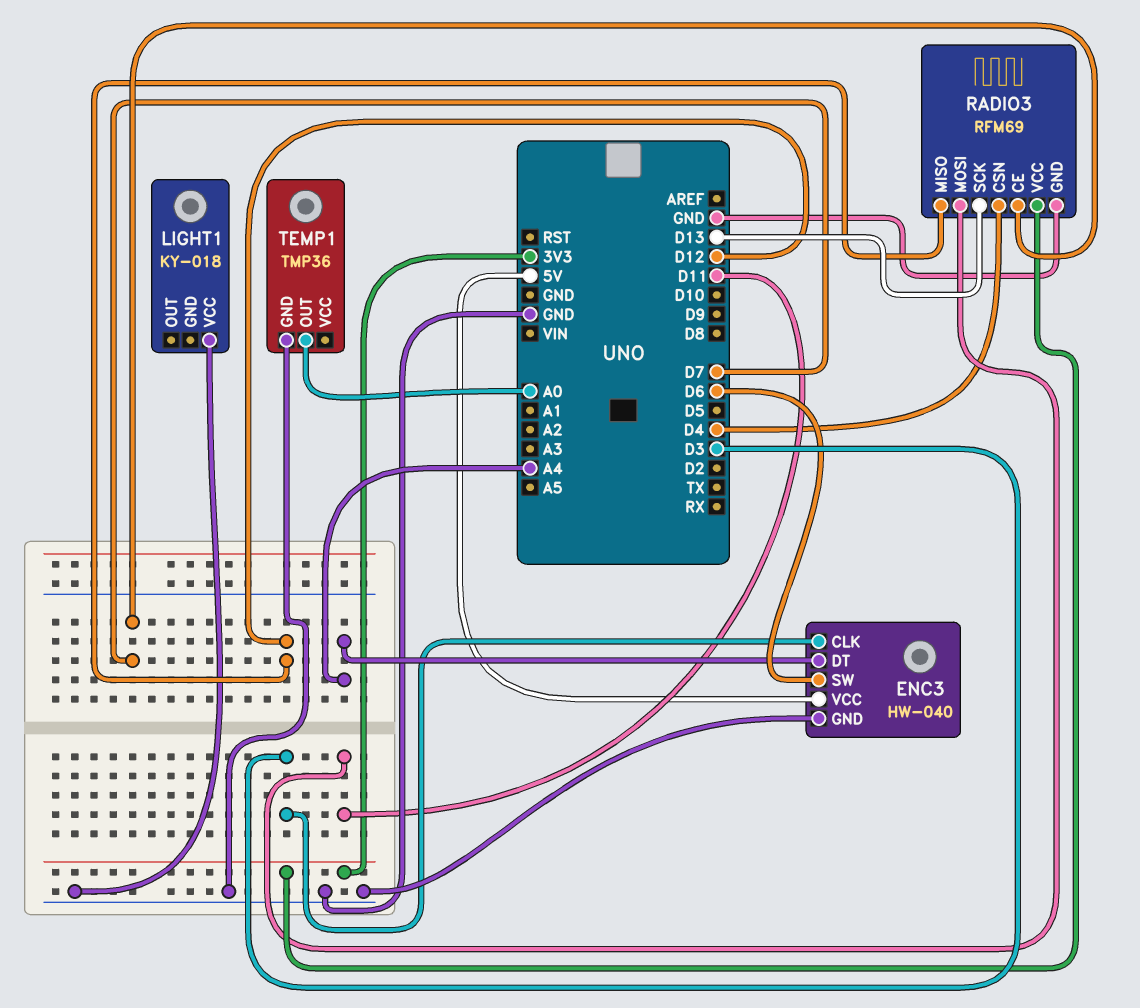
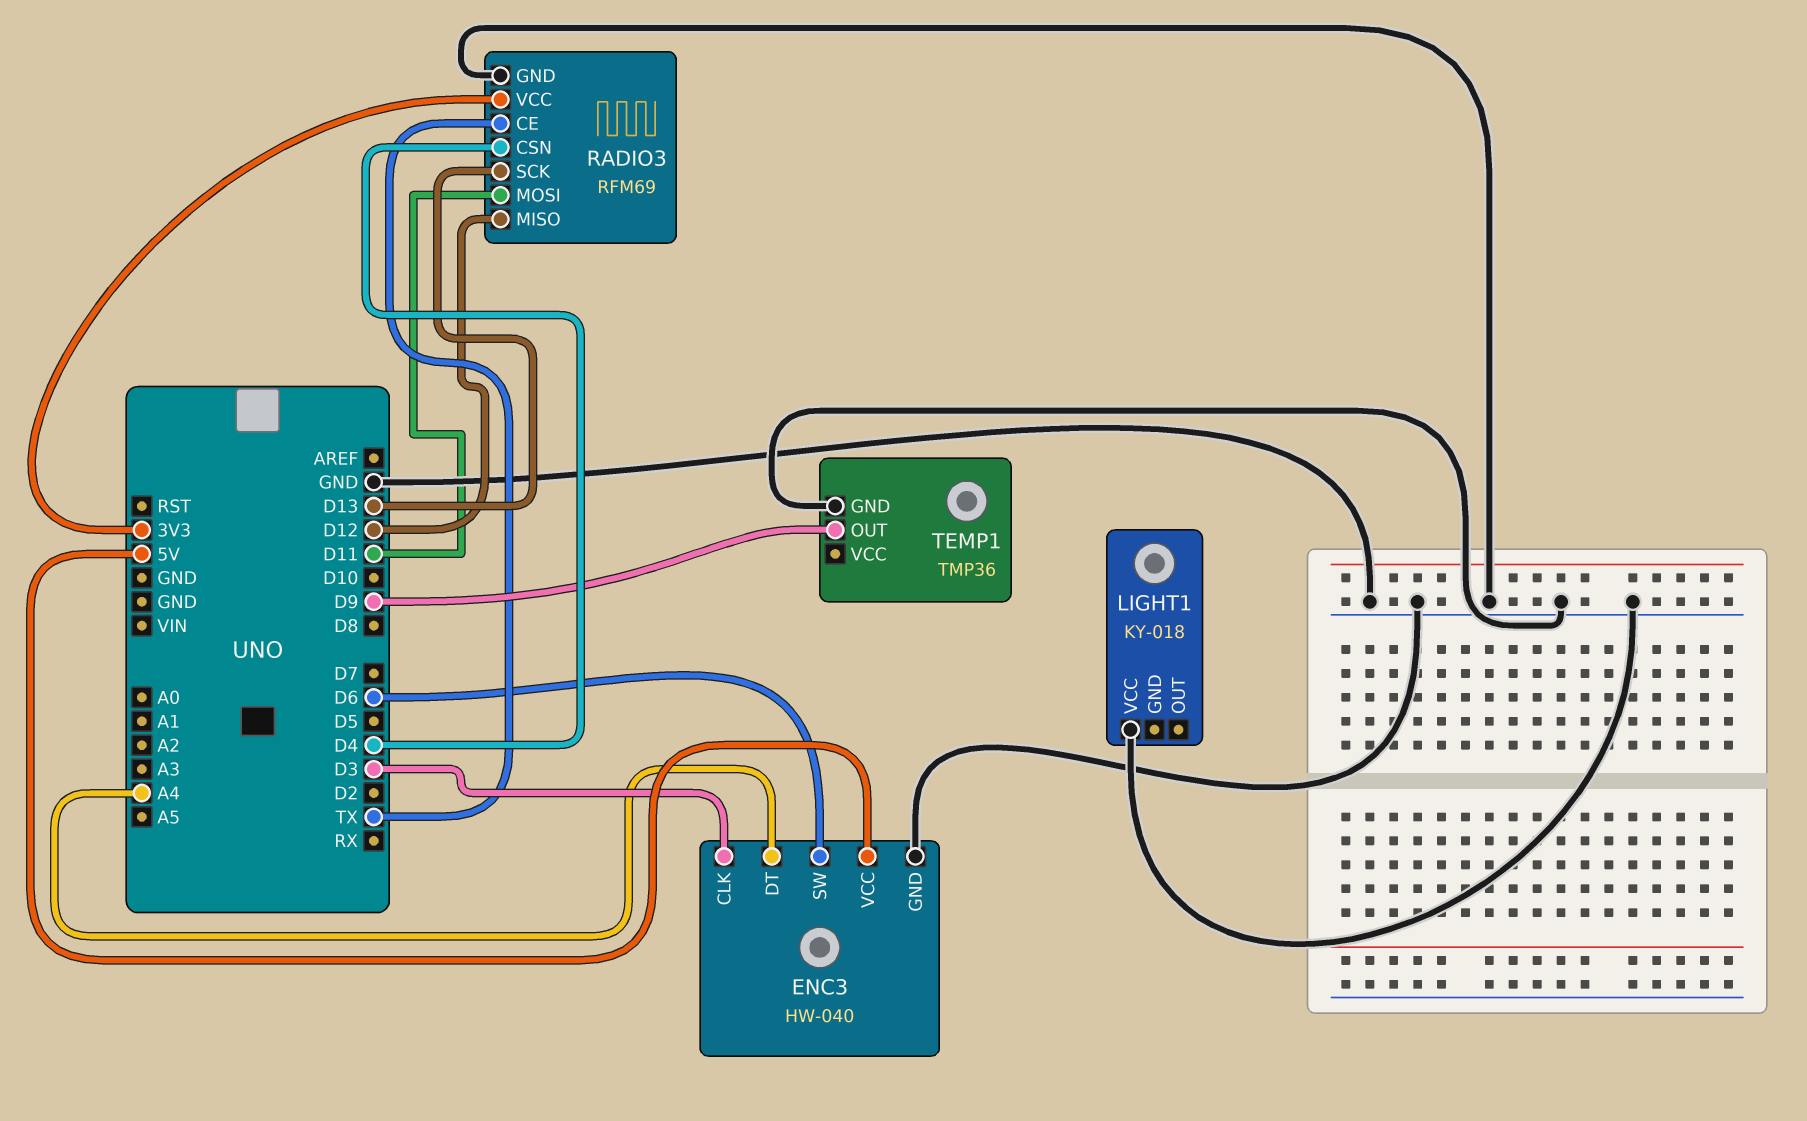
RADIO3 pin CE: D7 -> TX
TEMP1 pin OUT: A0 -> D9

